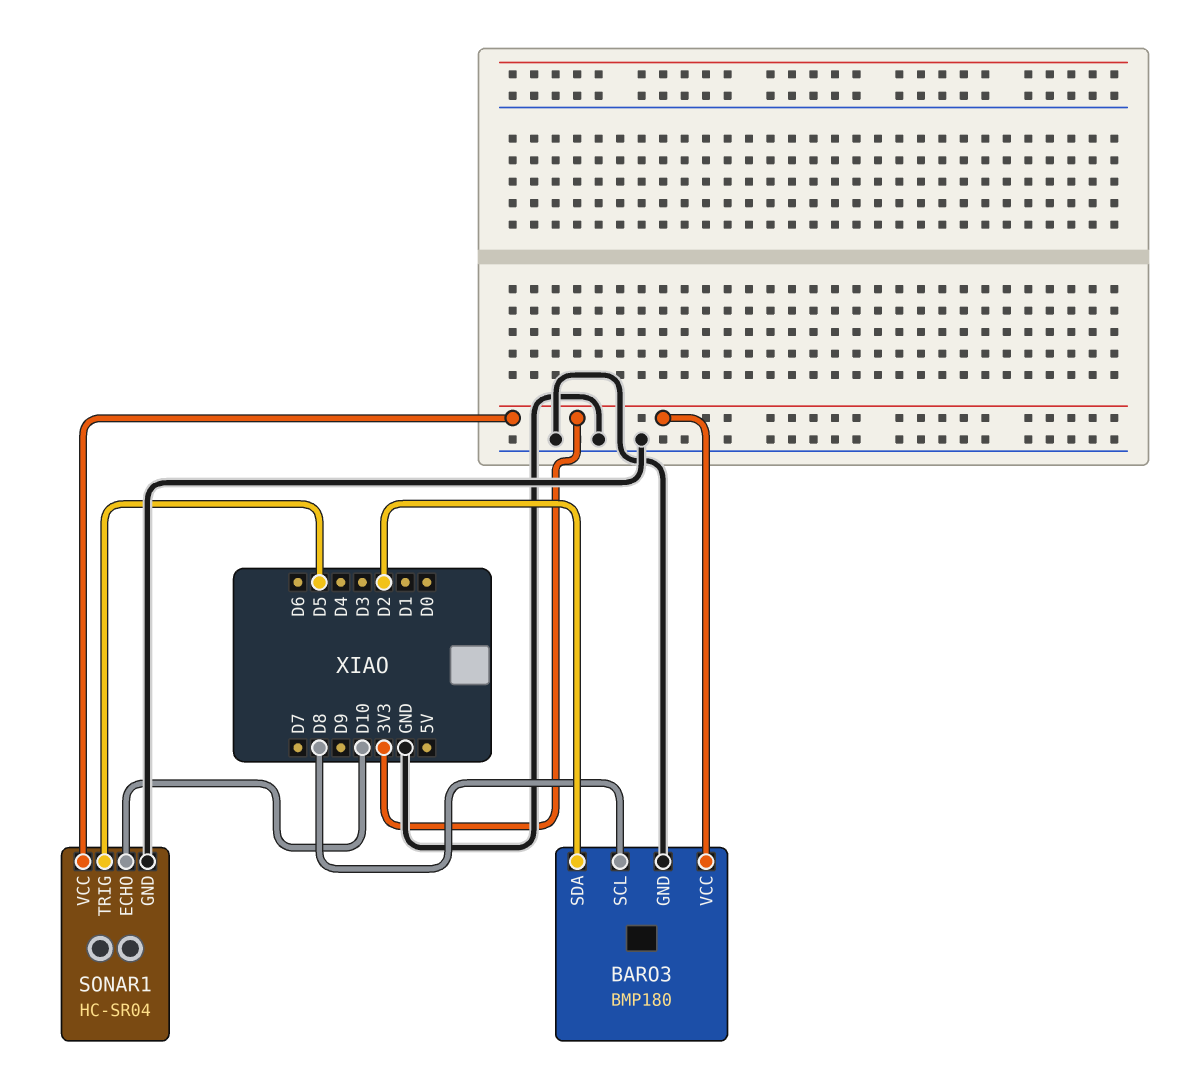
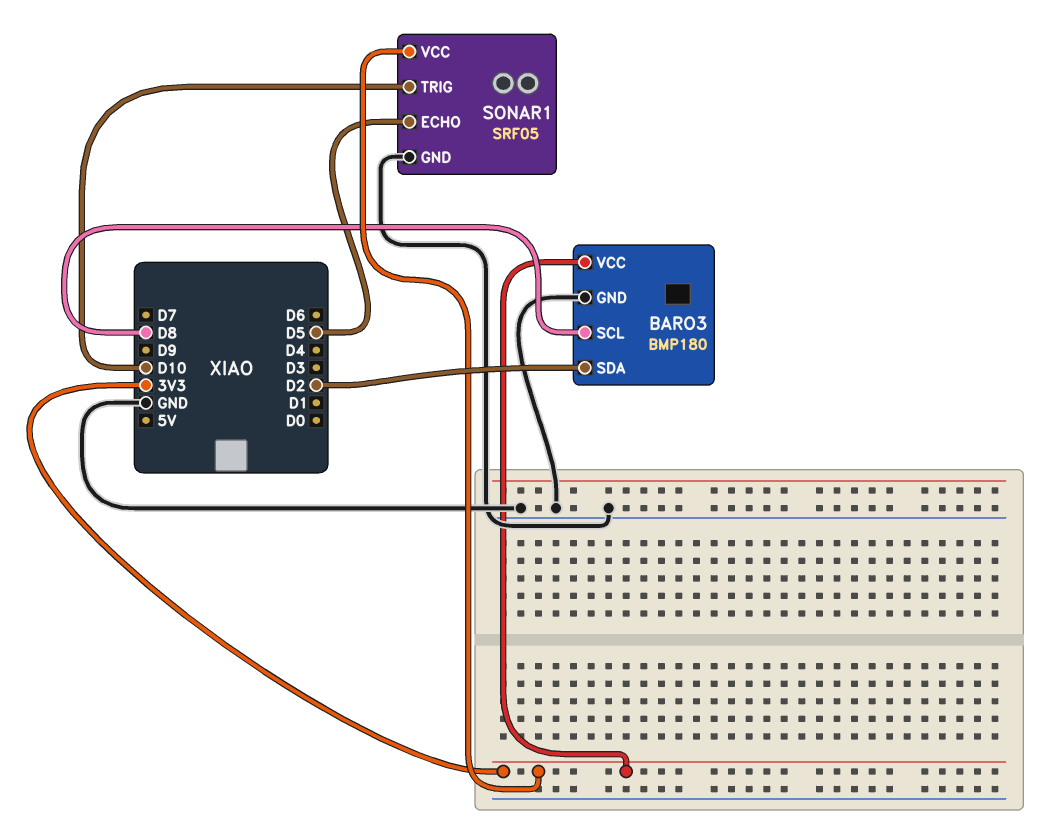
SONAR1: HC-SR04 -> SRF05
SONAR1 pin ECHO: D10 -> D5
SONAR1 pin TRIG: D5 -> D10

